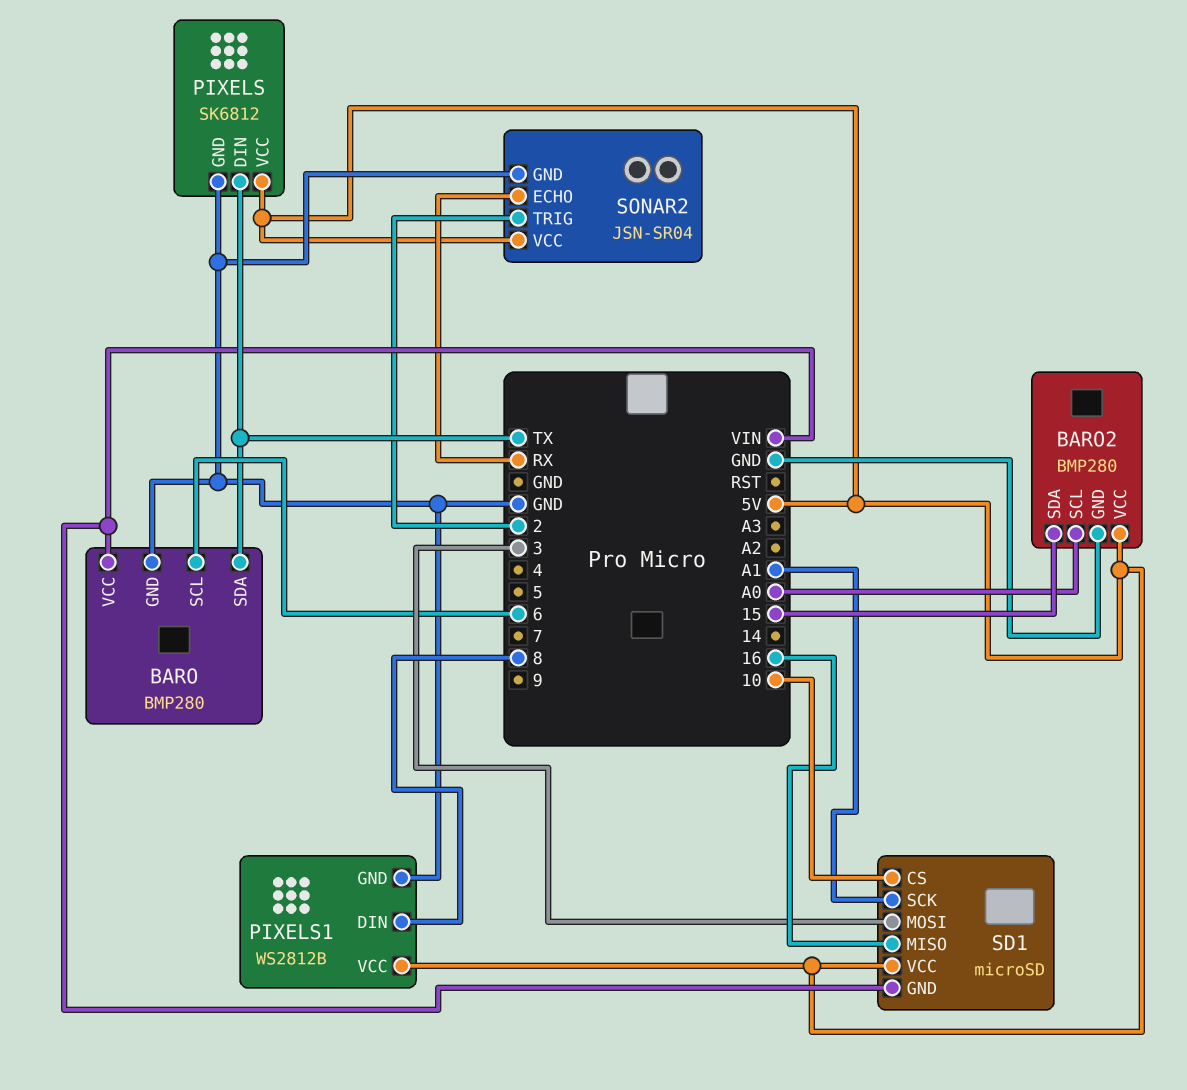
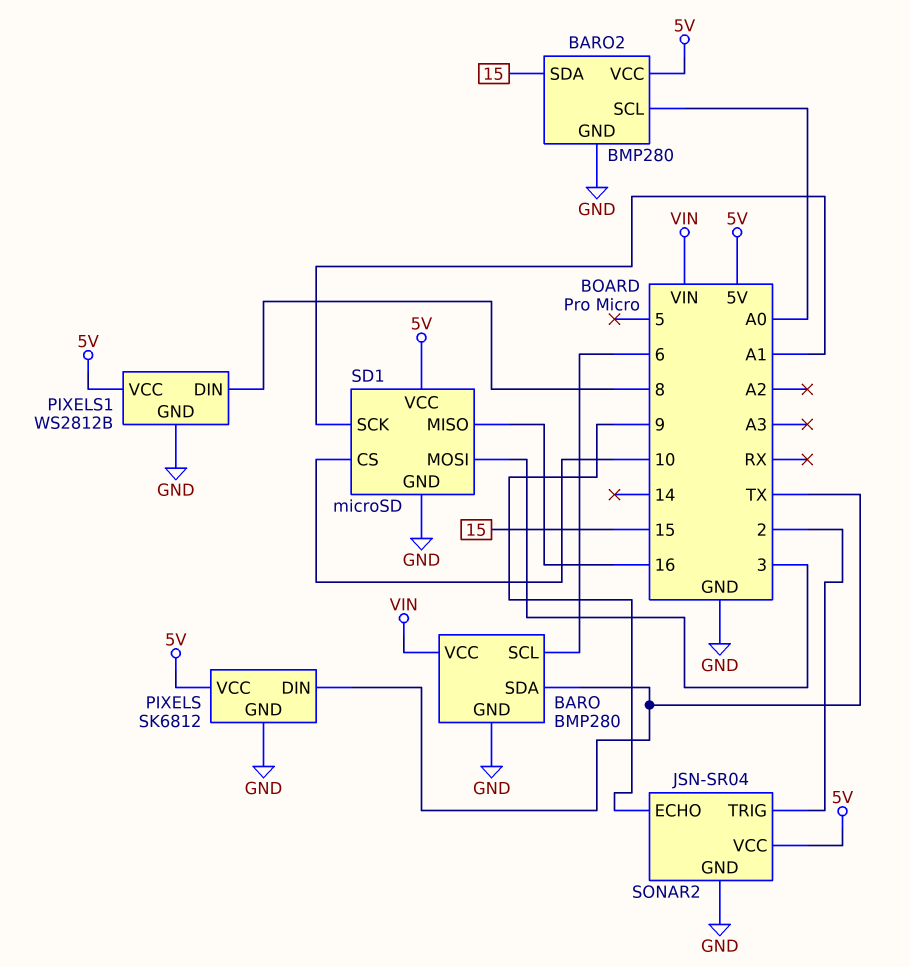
SD1 pin GND: VIN -> GND
SONAR2 pin ECHO: RX -> 9

